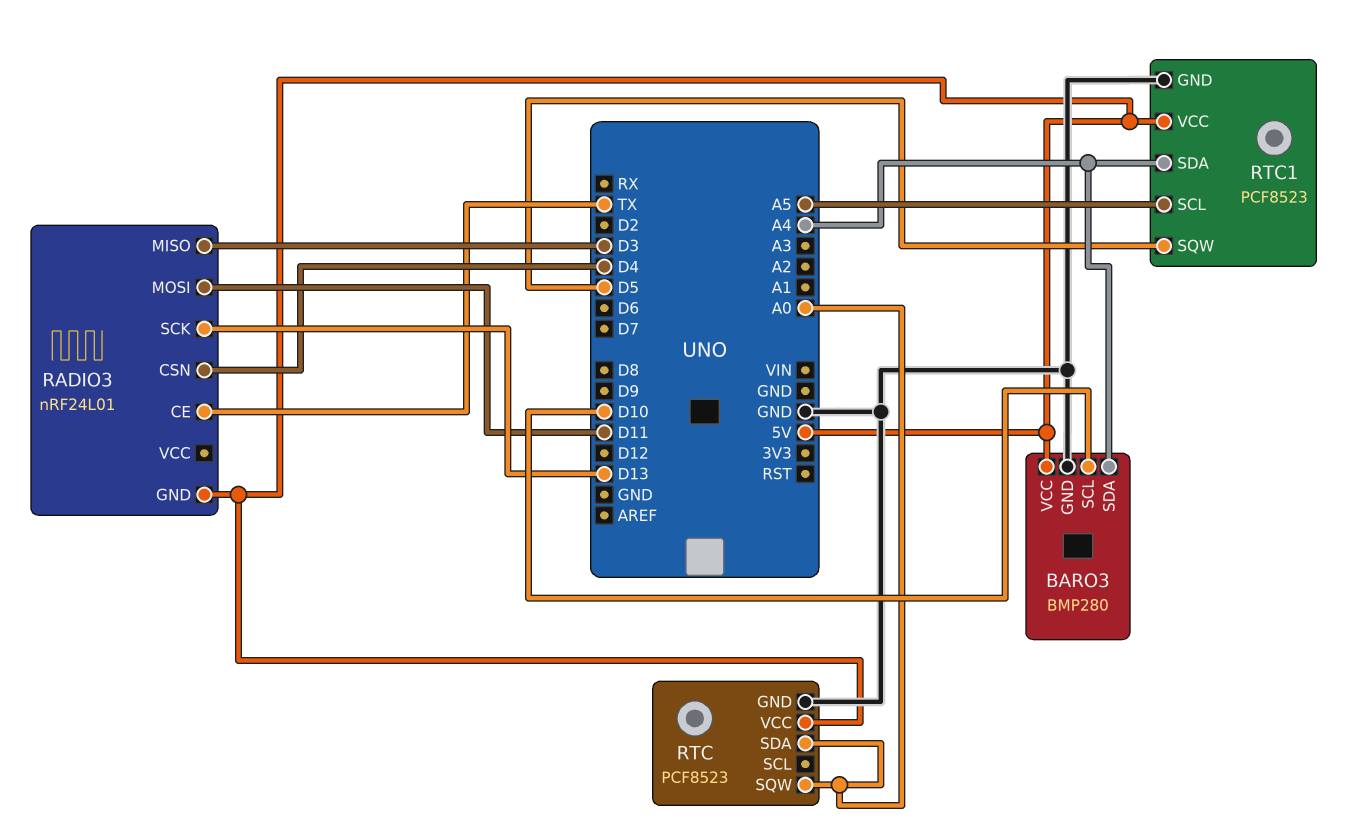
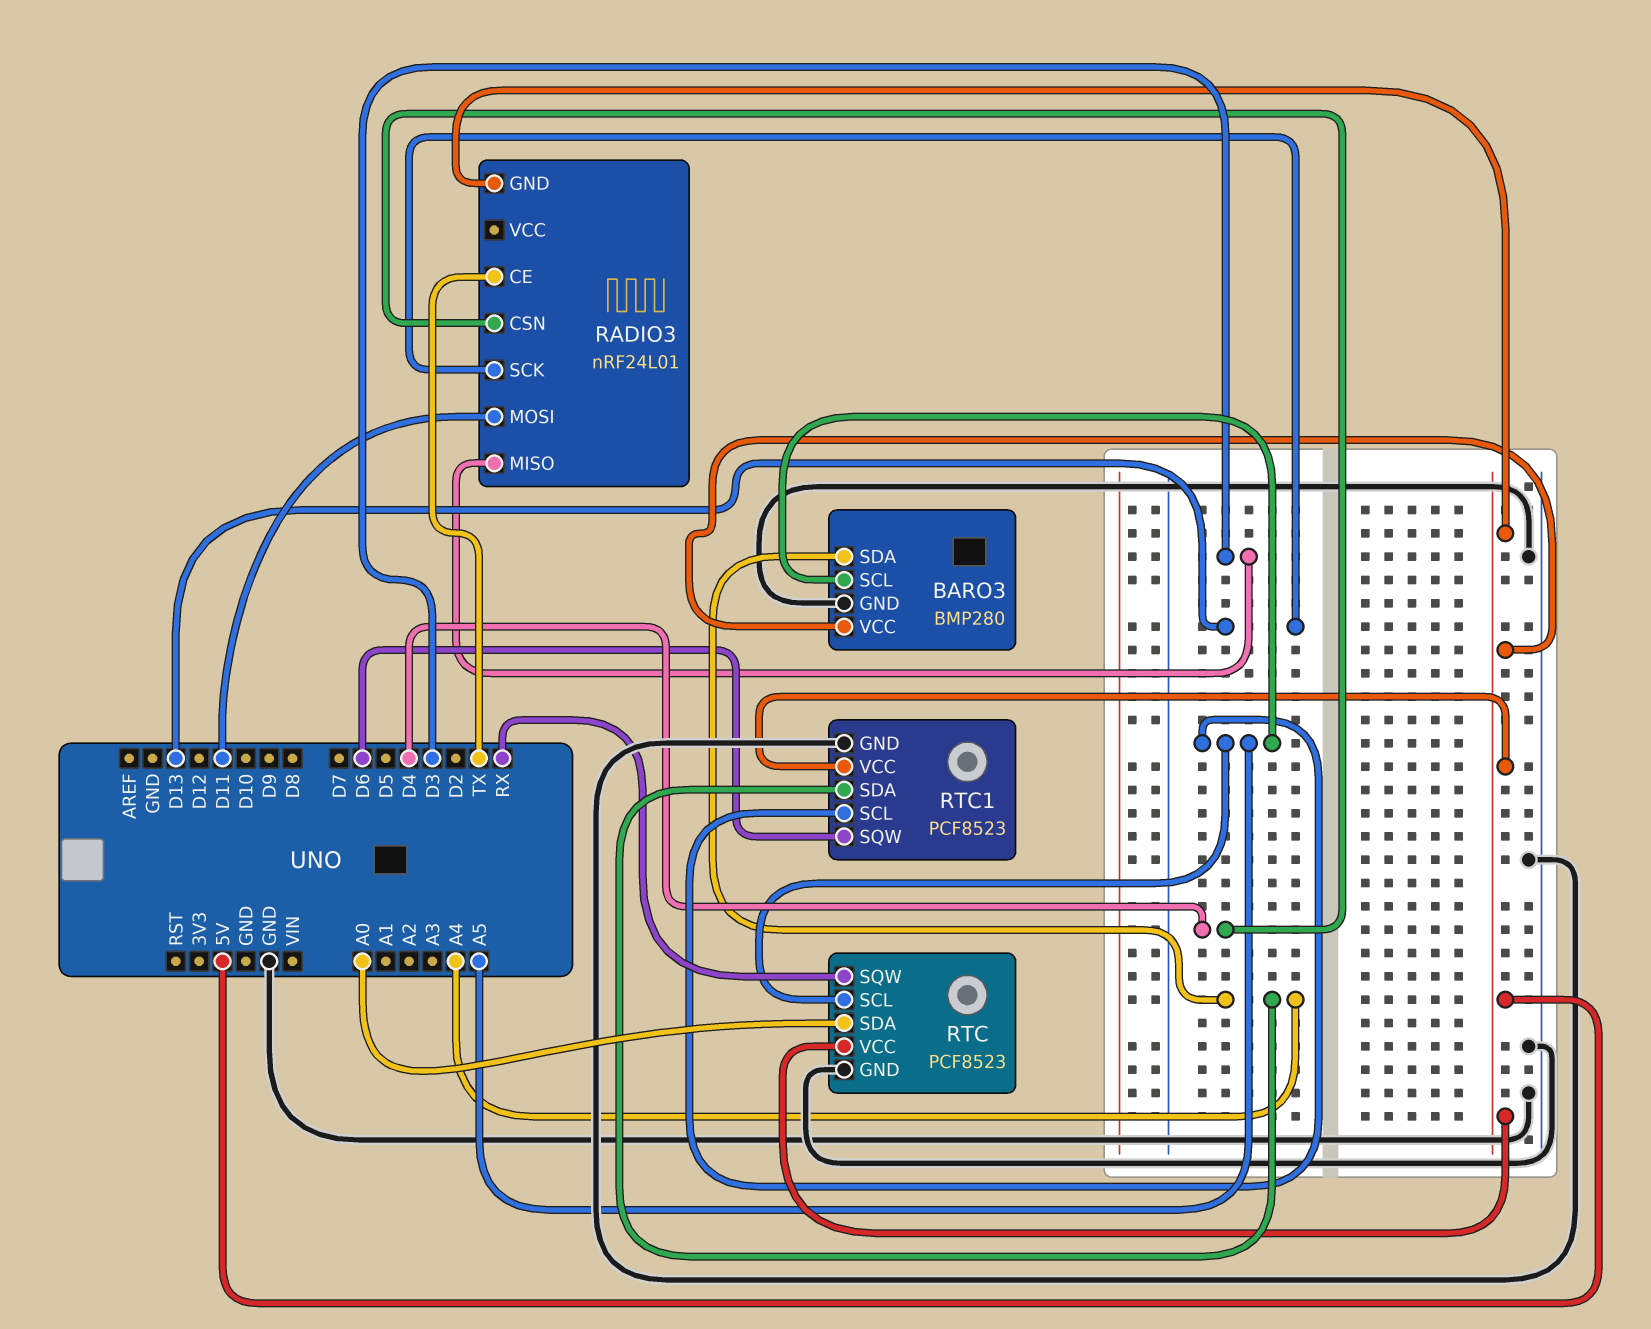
BARO3 pin SCL: D10 -> A5
RTC pin SCL: none -> A5
RTC pin SQW: A0 -> RX
RTC1 pin SQW: D5 -> D6

